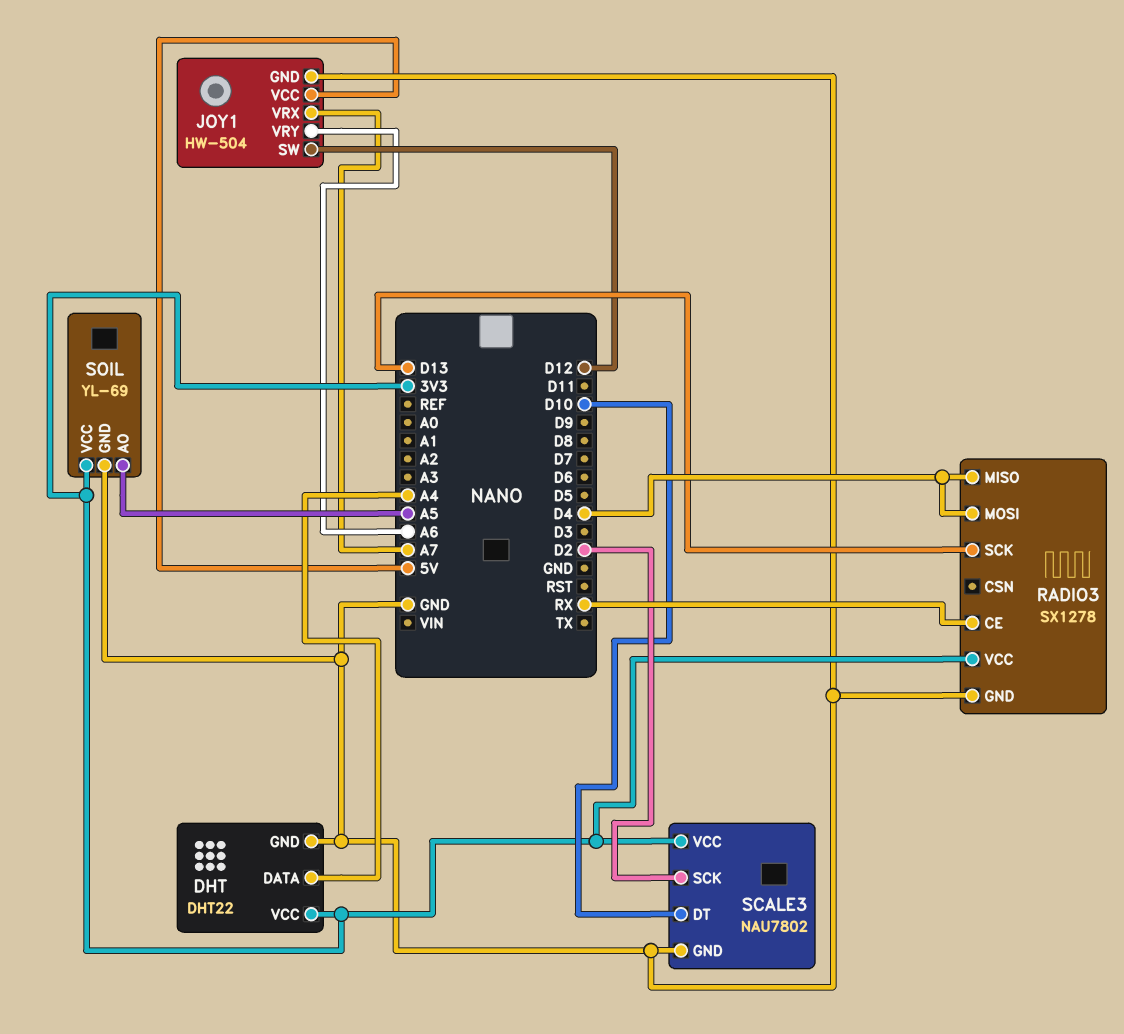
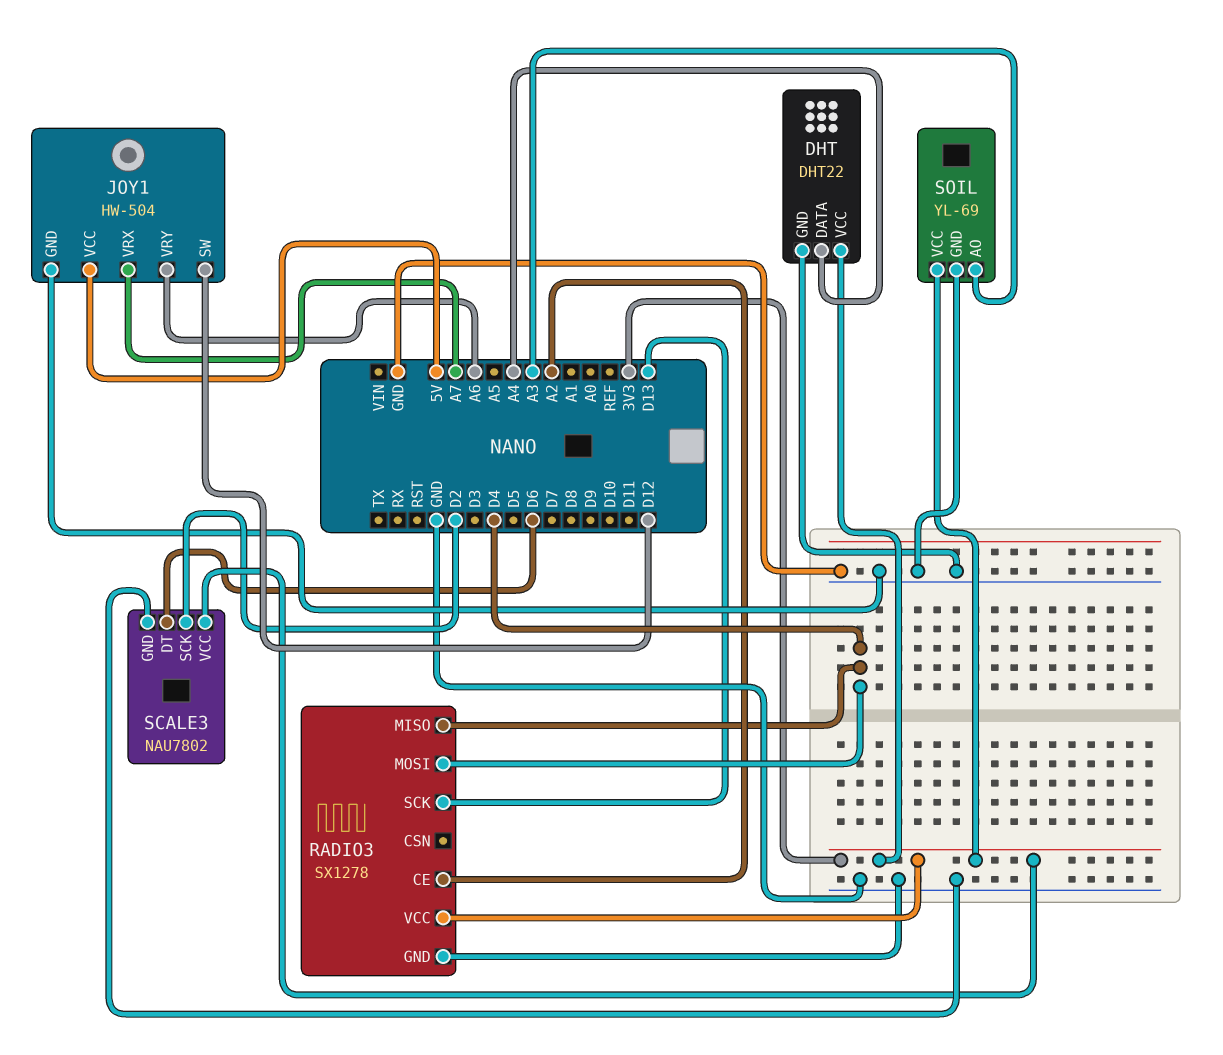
RADIO3 pin CE: RX -> A2
SCALE3 pin DT: D10 -> D6
SOIL pin AO: A5 -> A3

